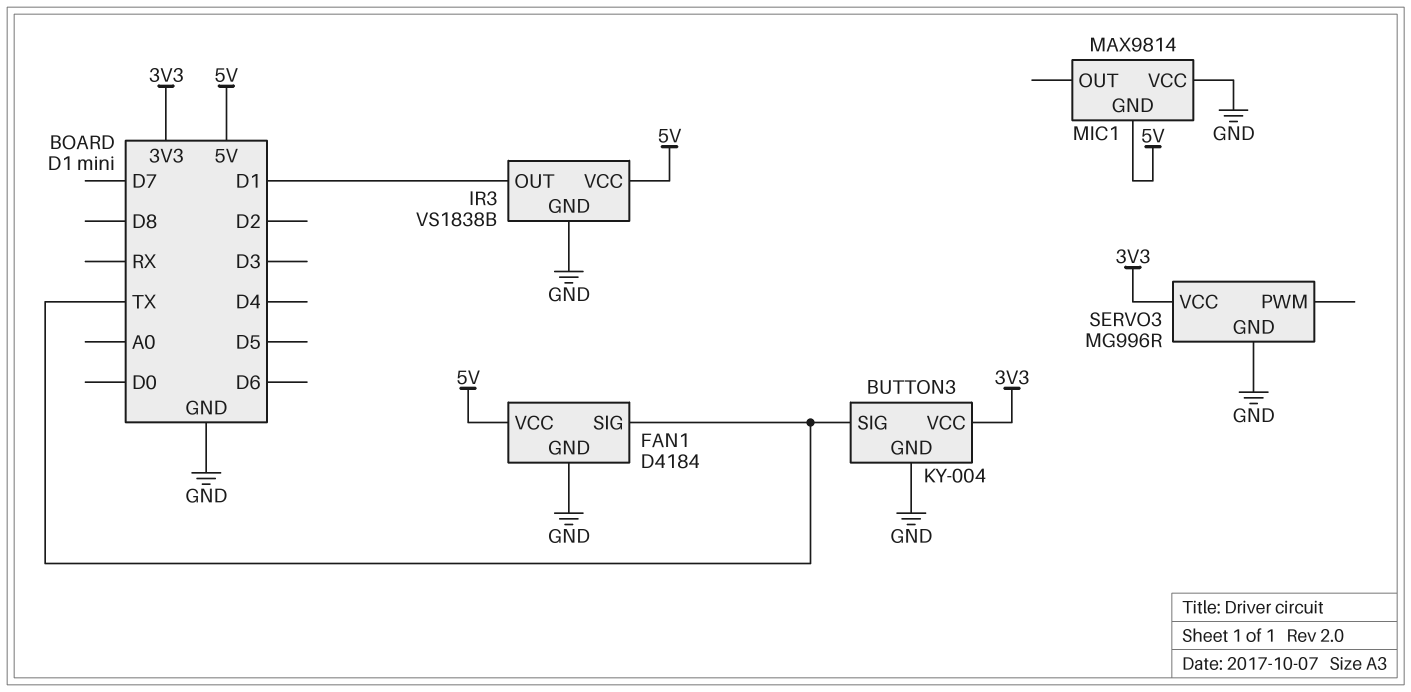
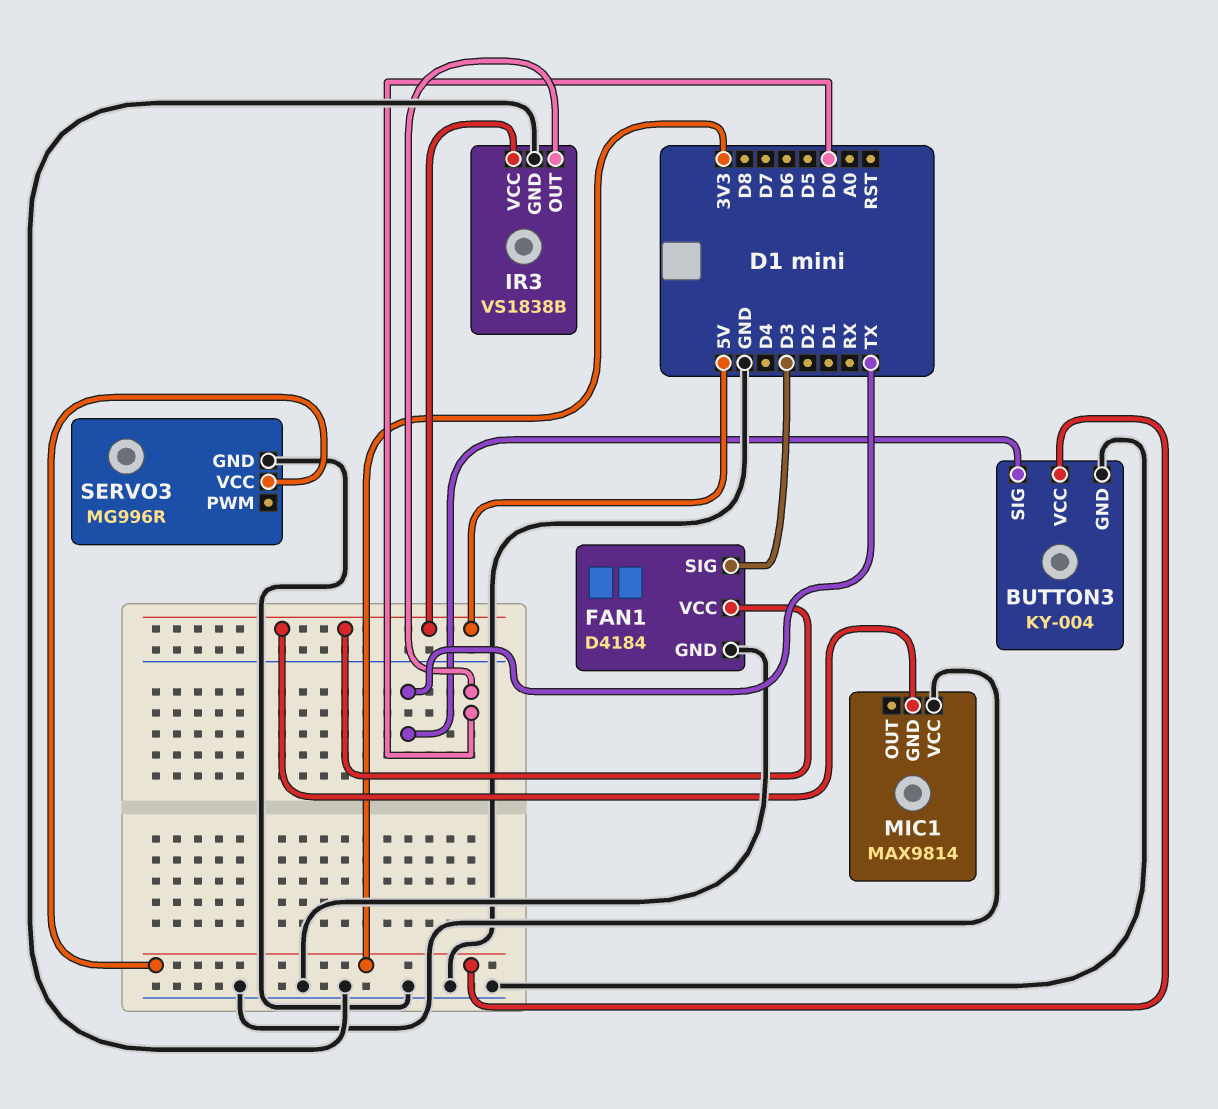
FAN1 pin SIG: TX -> D3
IR3 pin OUT: D1 -> D0

